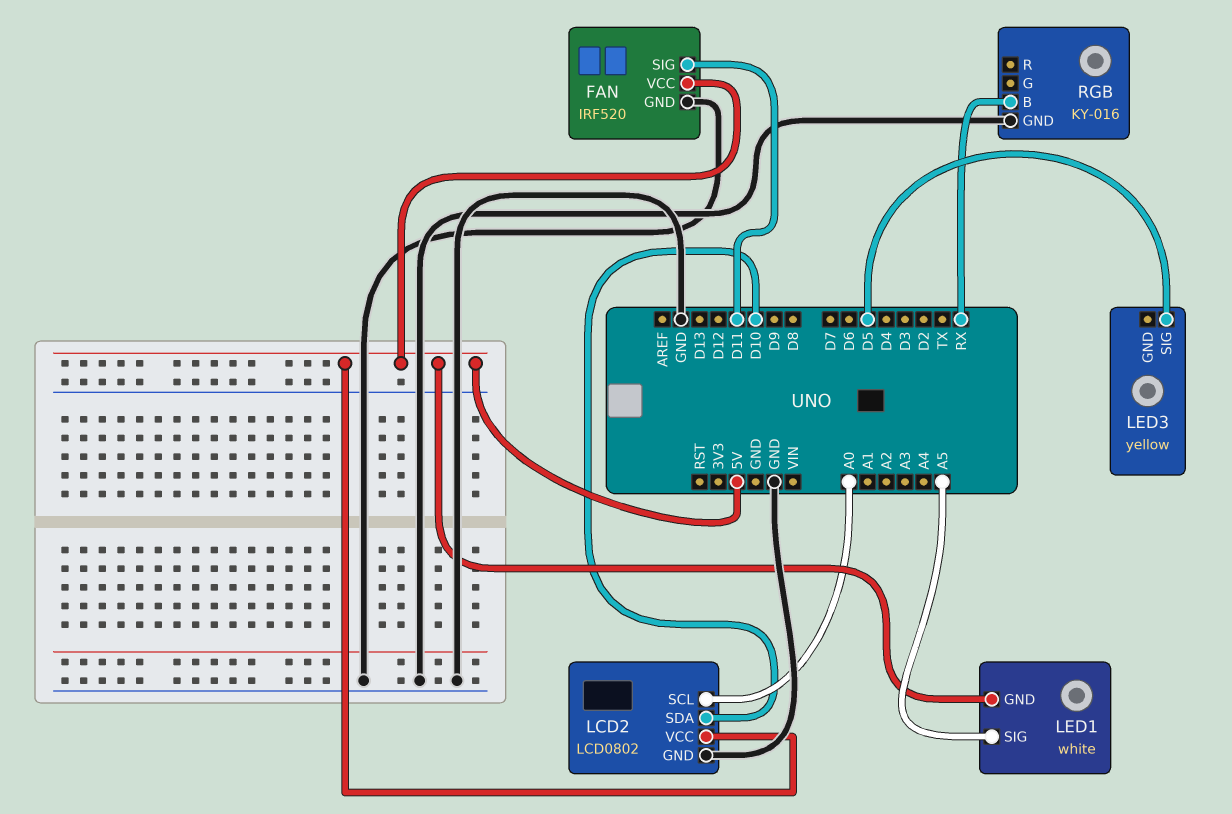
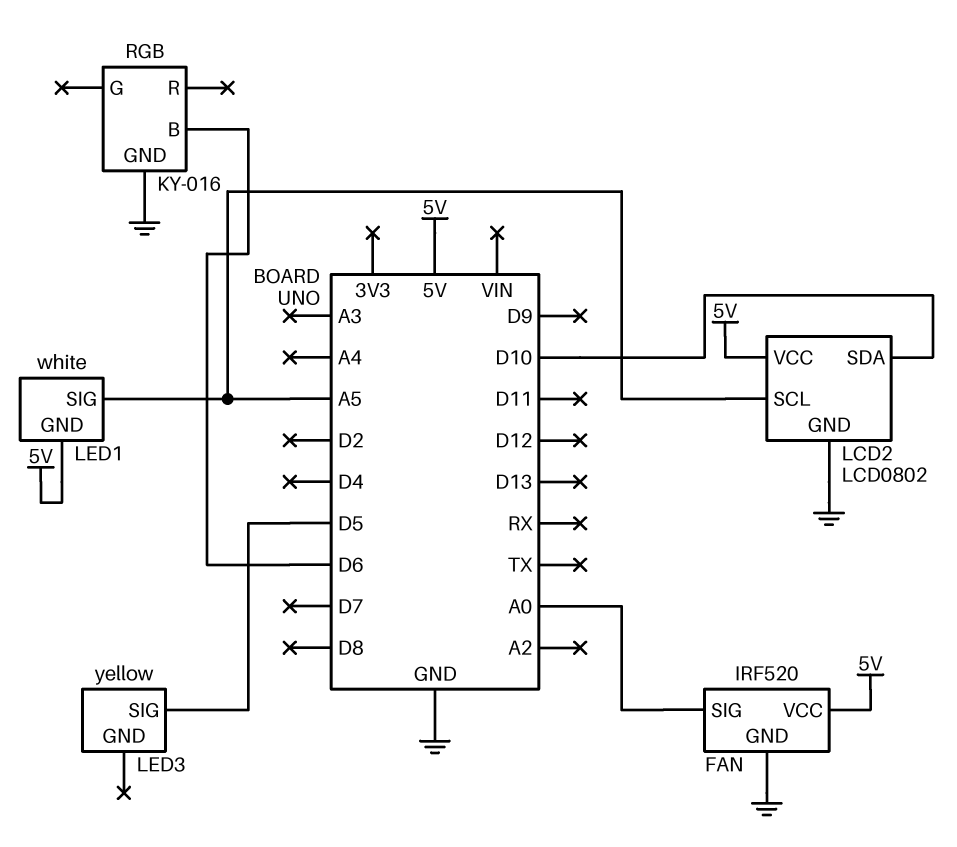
FAN pin SIG: D11 -> A0
LCD2 pin SCL: A0 -> A5
RGB pin B: RX -> D6

